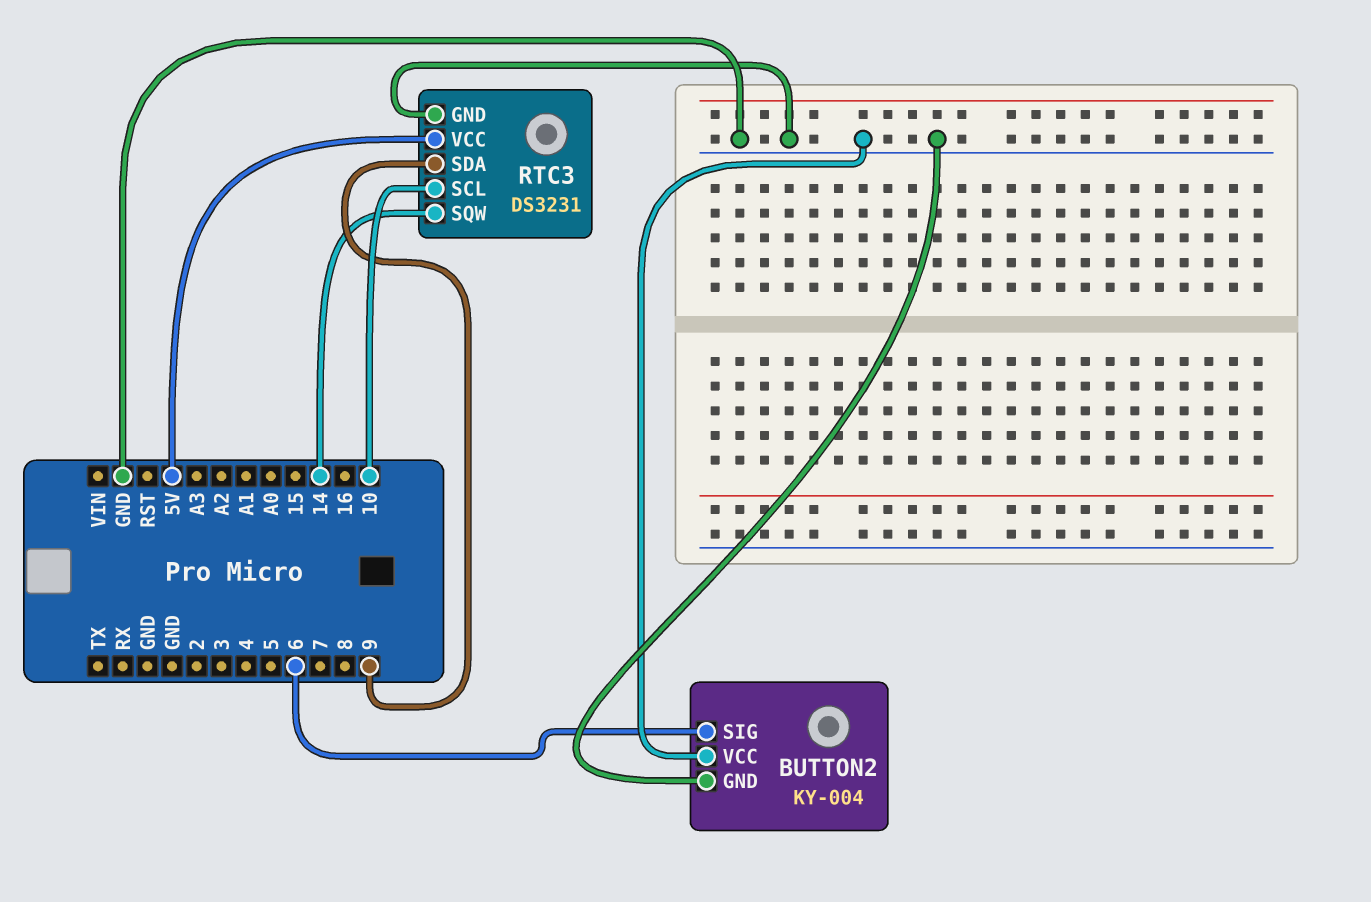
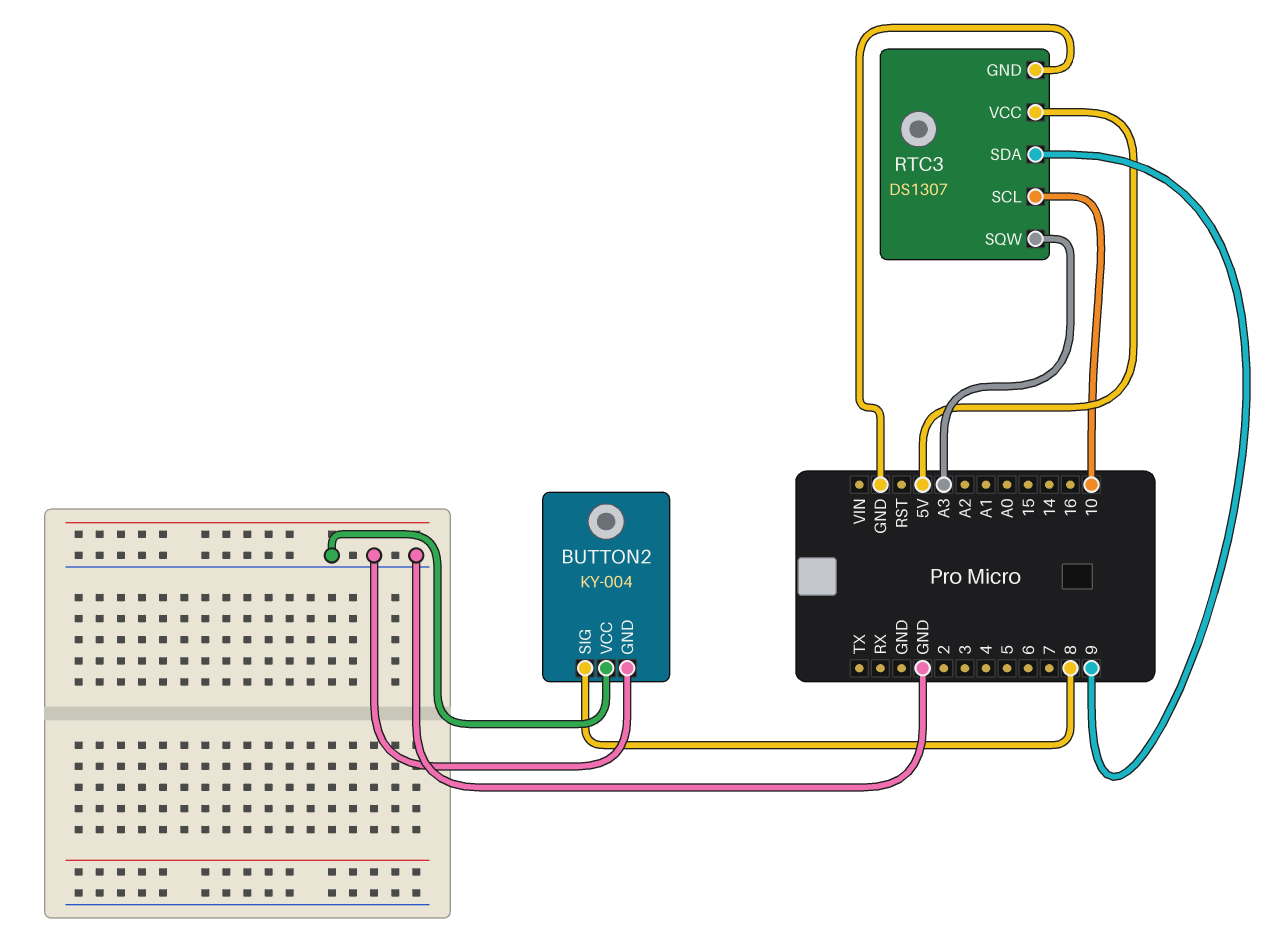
BUTTON2 pin SIG: 6 -> 8
RTC3: DS3231 -> DS1307
RTC3 pin SQW: 14 -> A3

